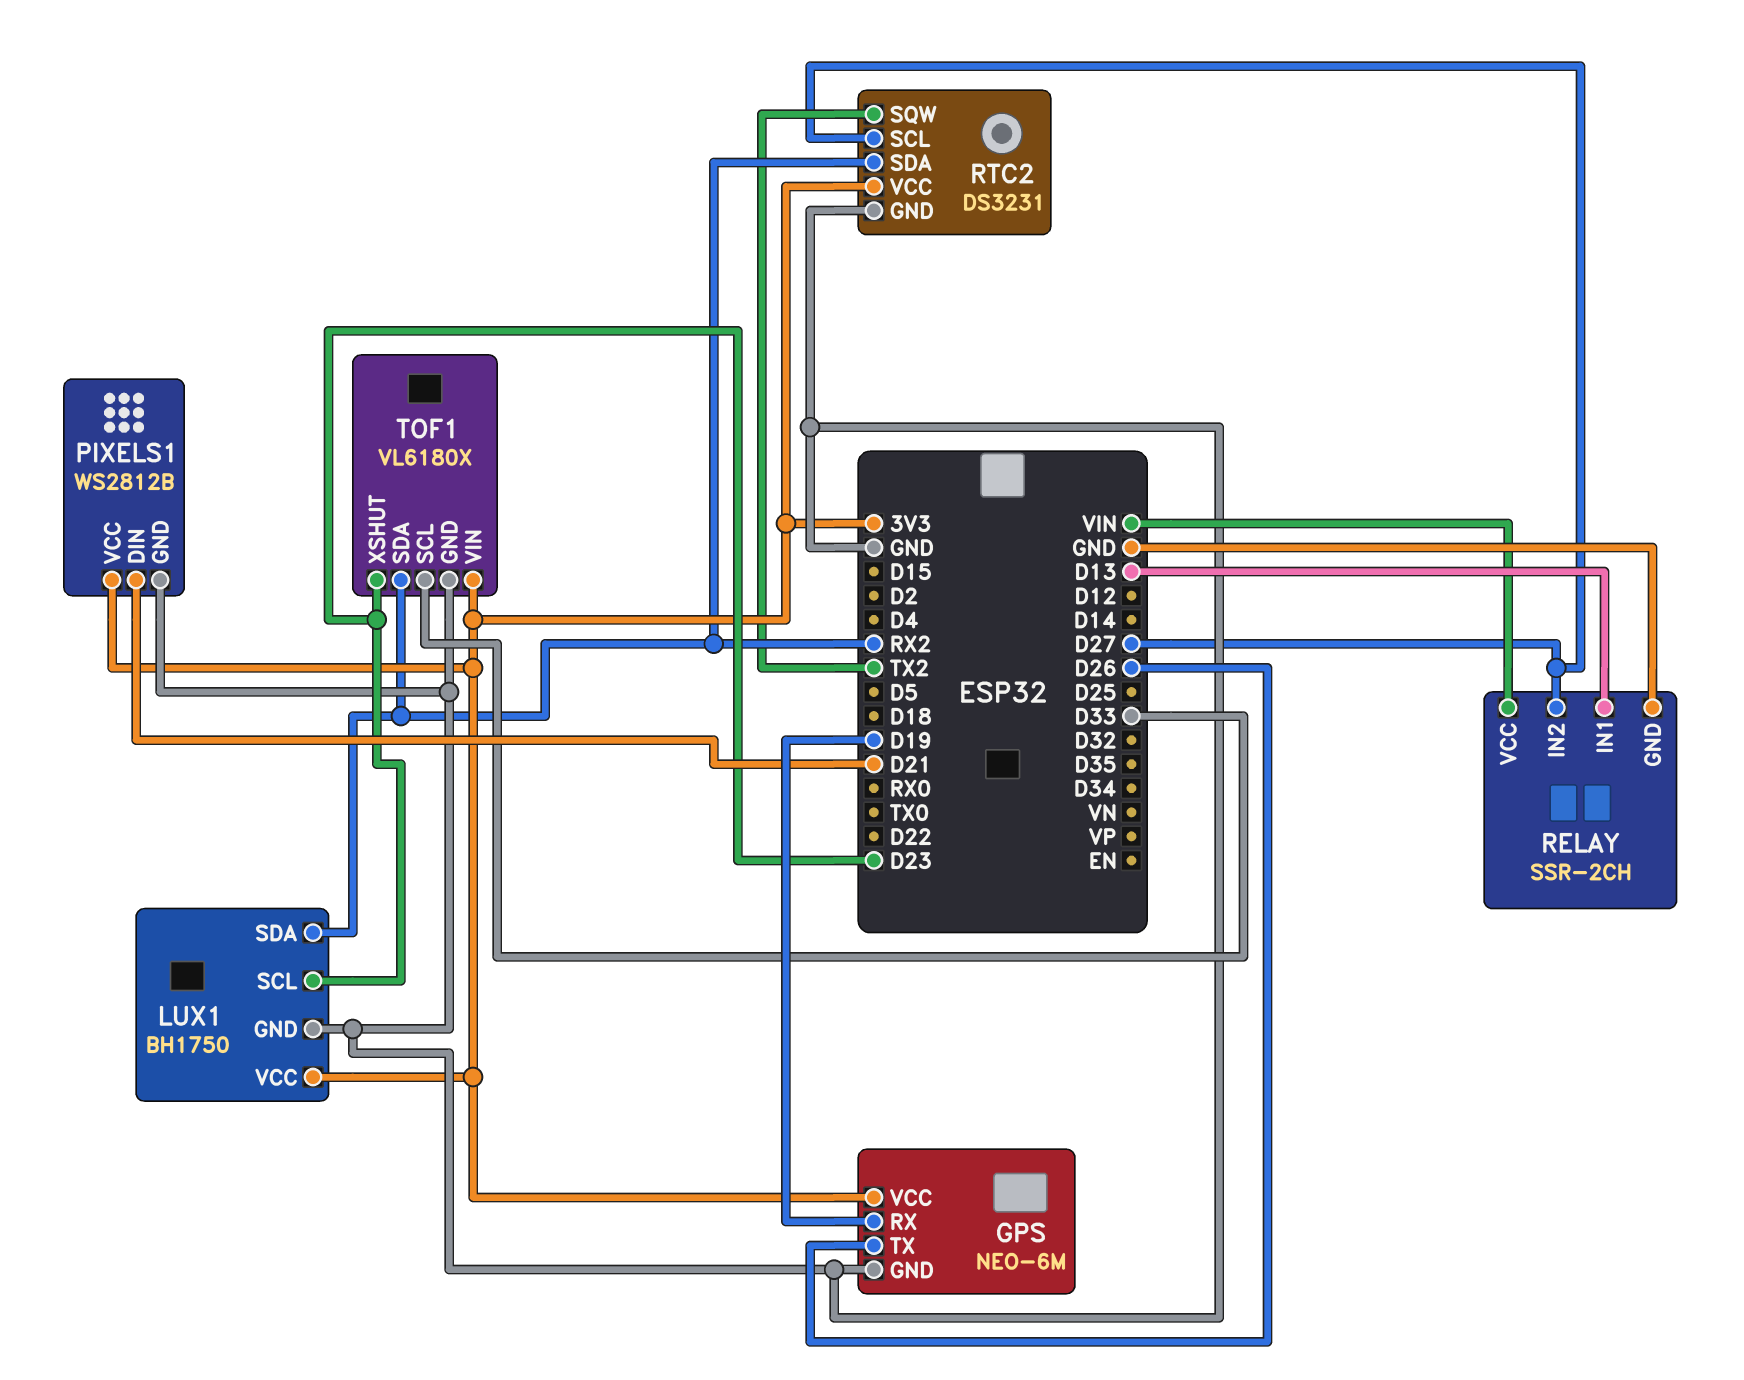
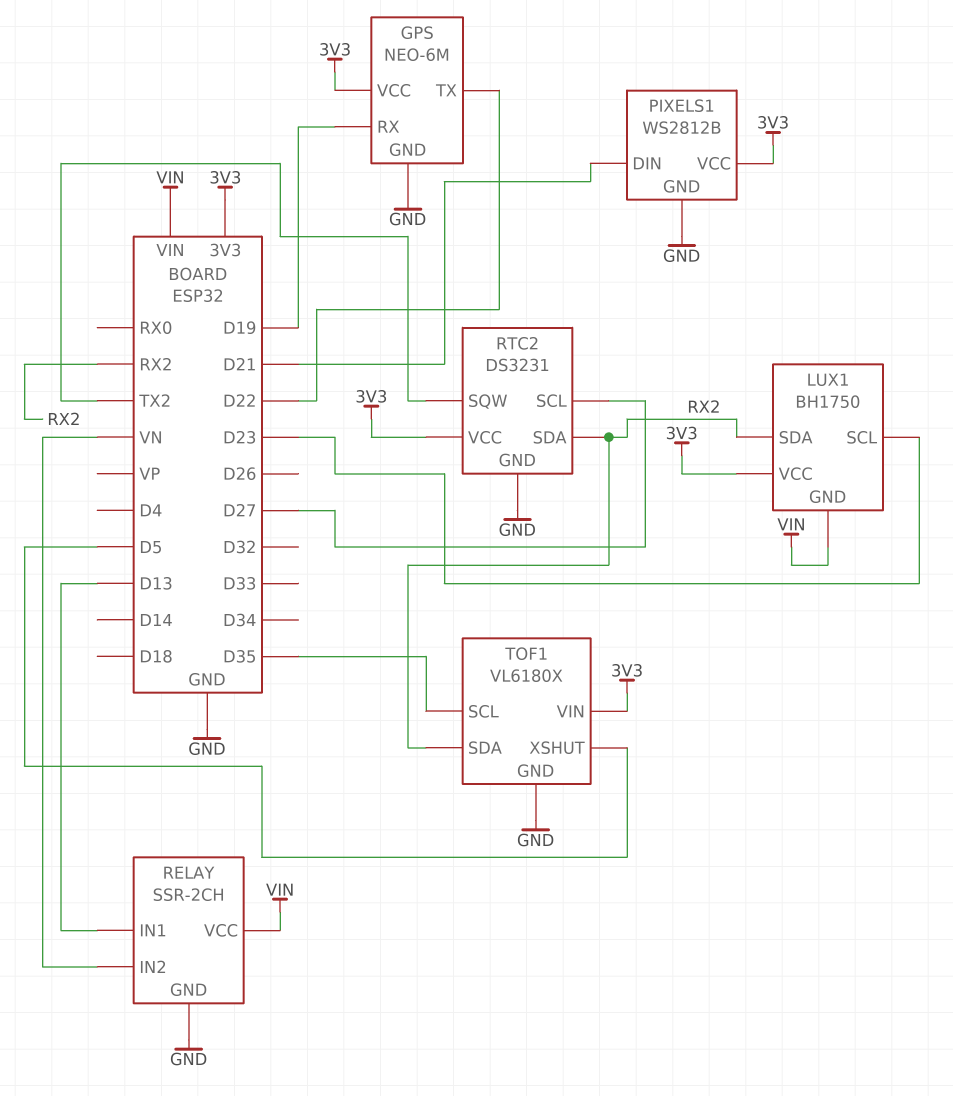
GPS pin TX: D26 -> D22
LUX1 pin GND: GND -> VIN
RELAY pin IN2: D27 -> VN
TOF1 pin SCL: D33 -> D35
TOF1 pin XSHUT: D23 -> D5

